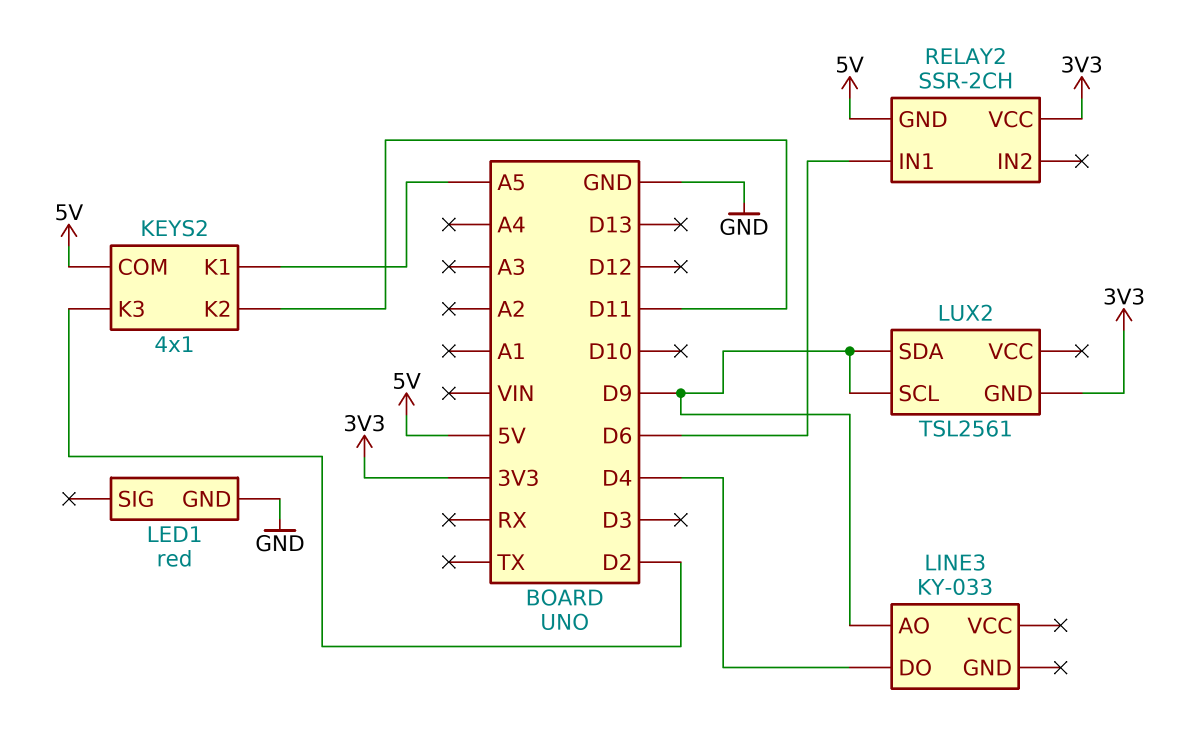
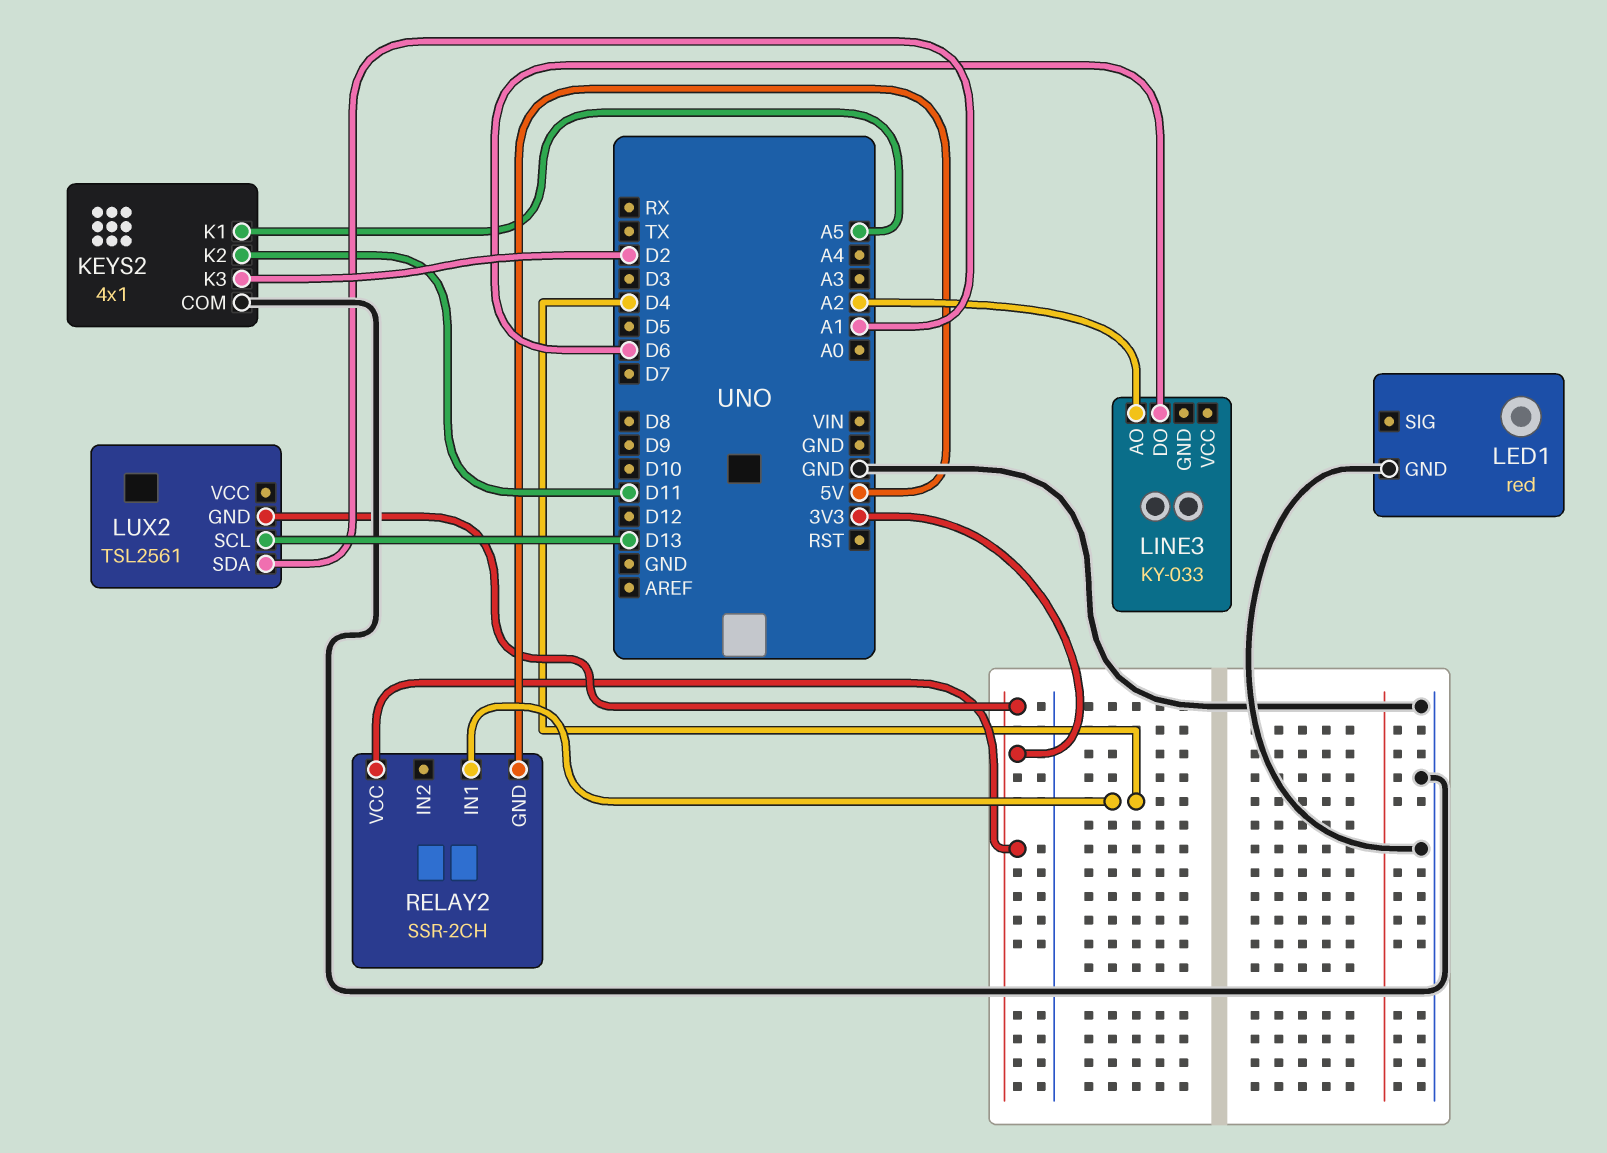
KEYS2 pin COM: 5V -> GND
LINE3 pin AO: D9 -> A2
LINE3 pin DO: D4 -> D6
LUX2 pin SCL: D9 -> D13
LUX2 pin SDA: D9 -> A1
RELAY2 pin IN1: D6 -> D4

